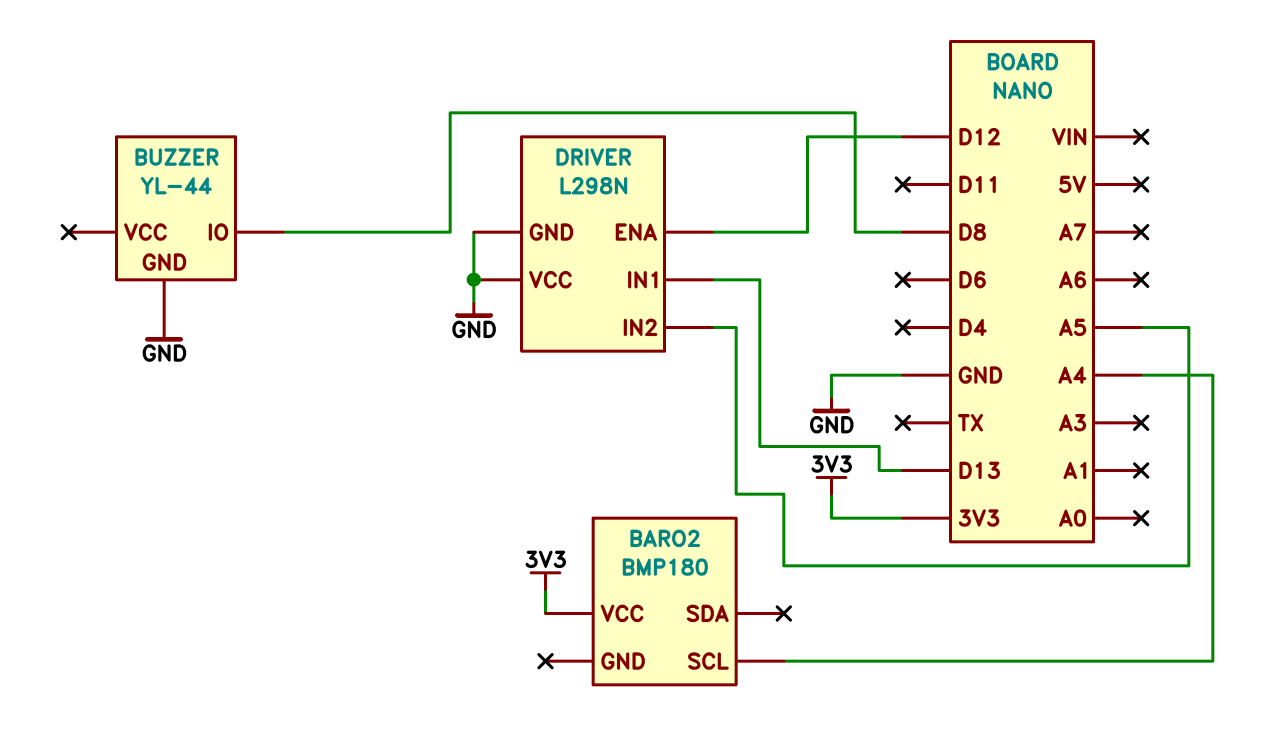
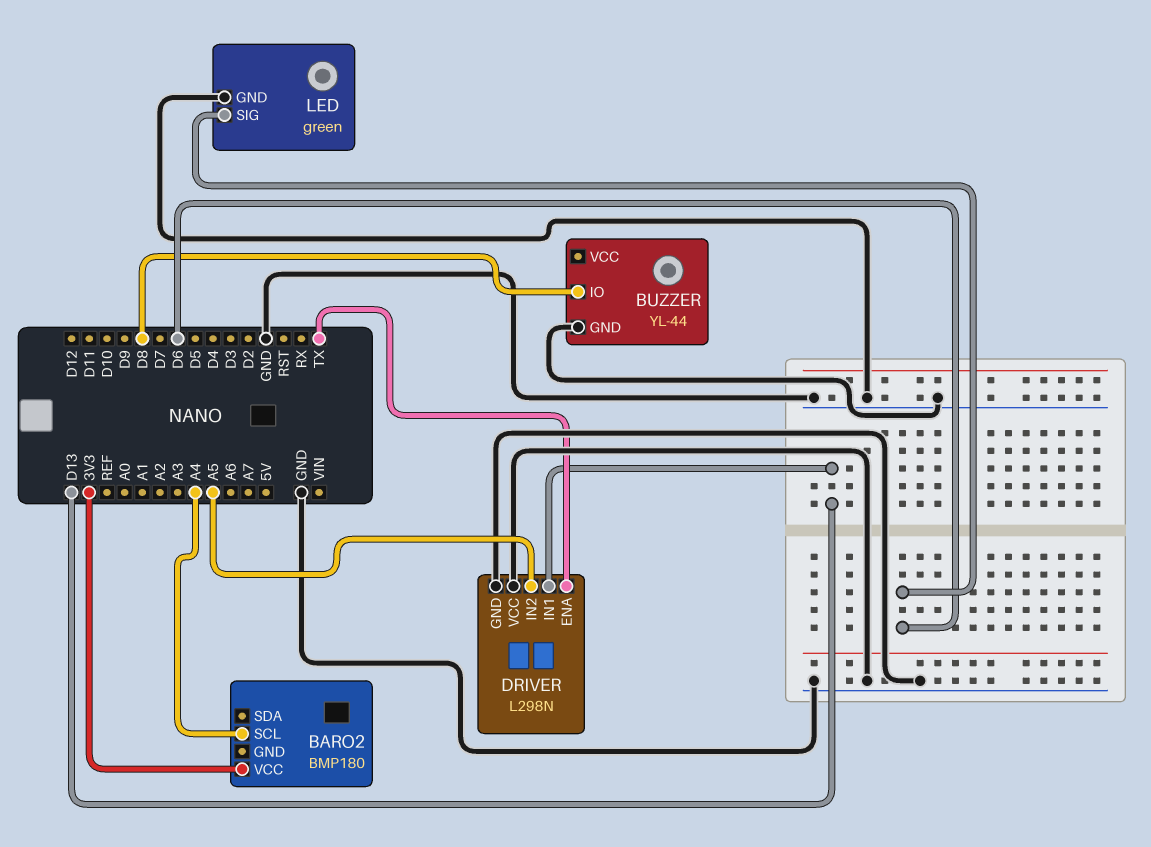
DRIVER pin ENA: D12 -> TX
LED: none -> green
LED pin GND: none -> GND
LED pin SIG: none -> D6

